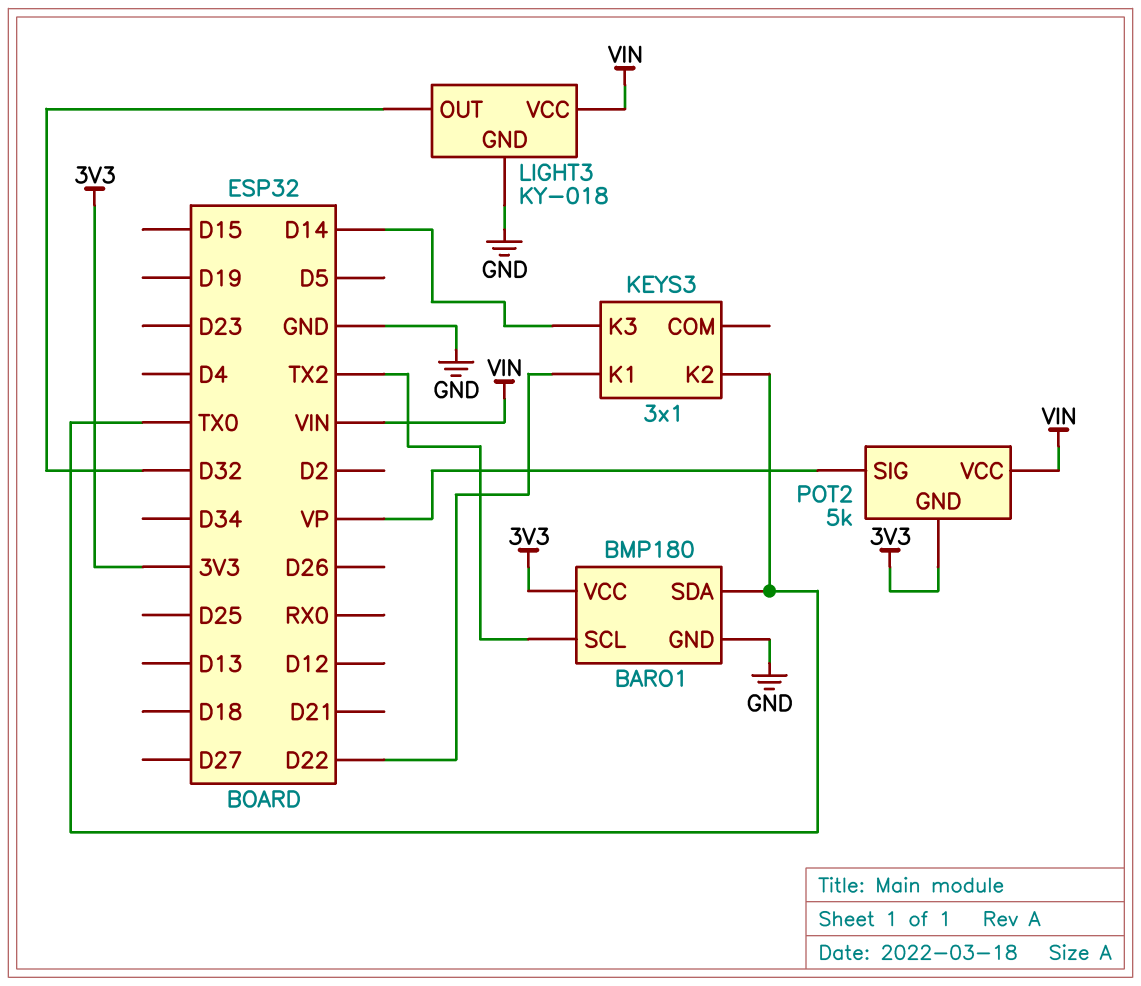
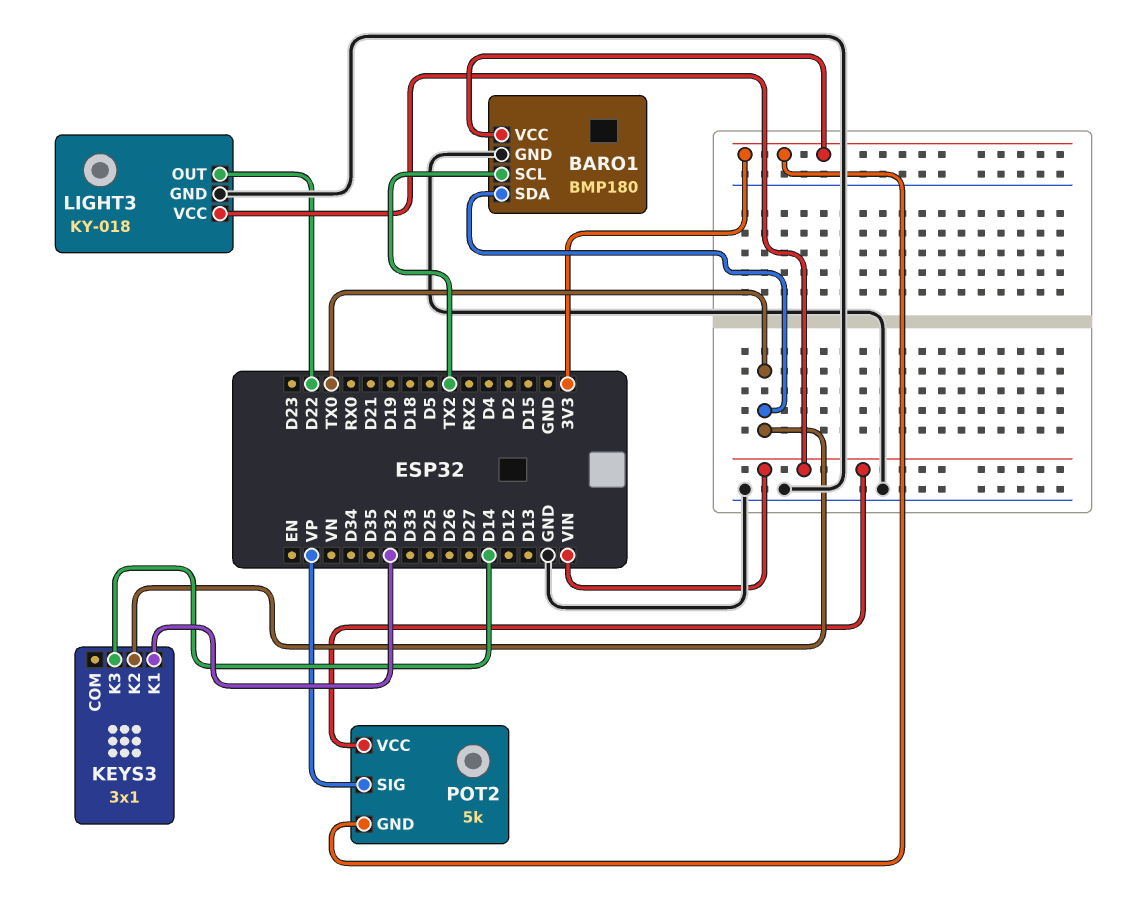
KEYS3 pin K1: D22 -> D32
LIGHT3 pin OUT: D32 -> D22

